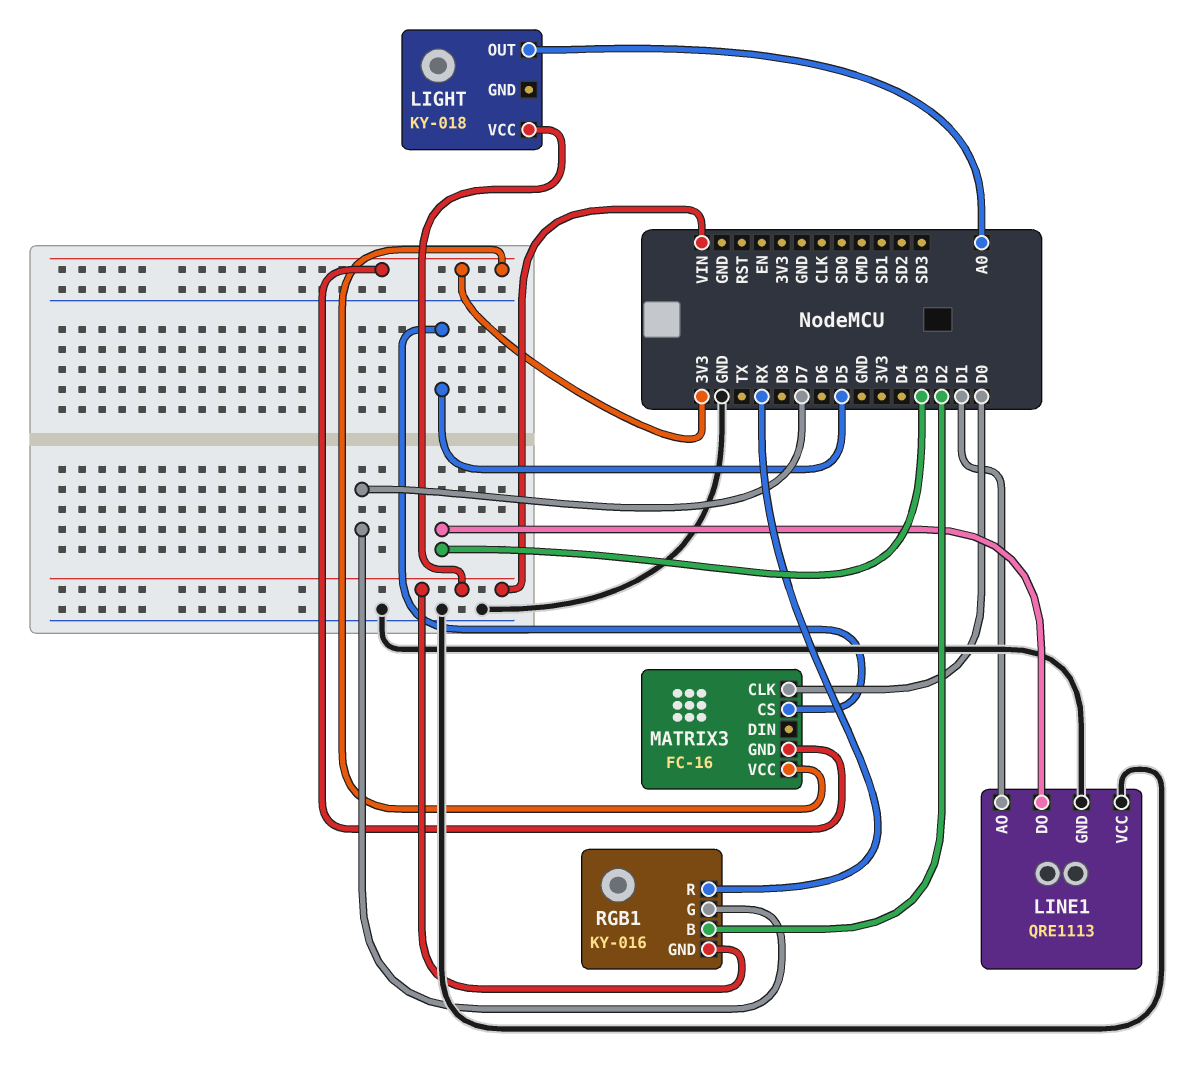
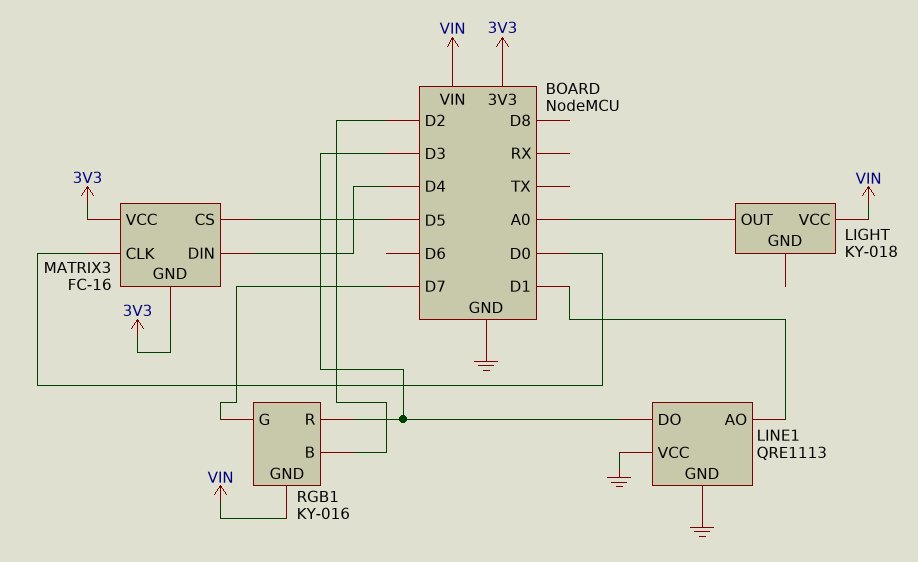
MATRIX3 pin DIN: none -> D4
RGB1 pin R: RX -> D3

